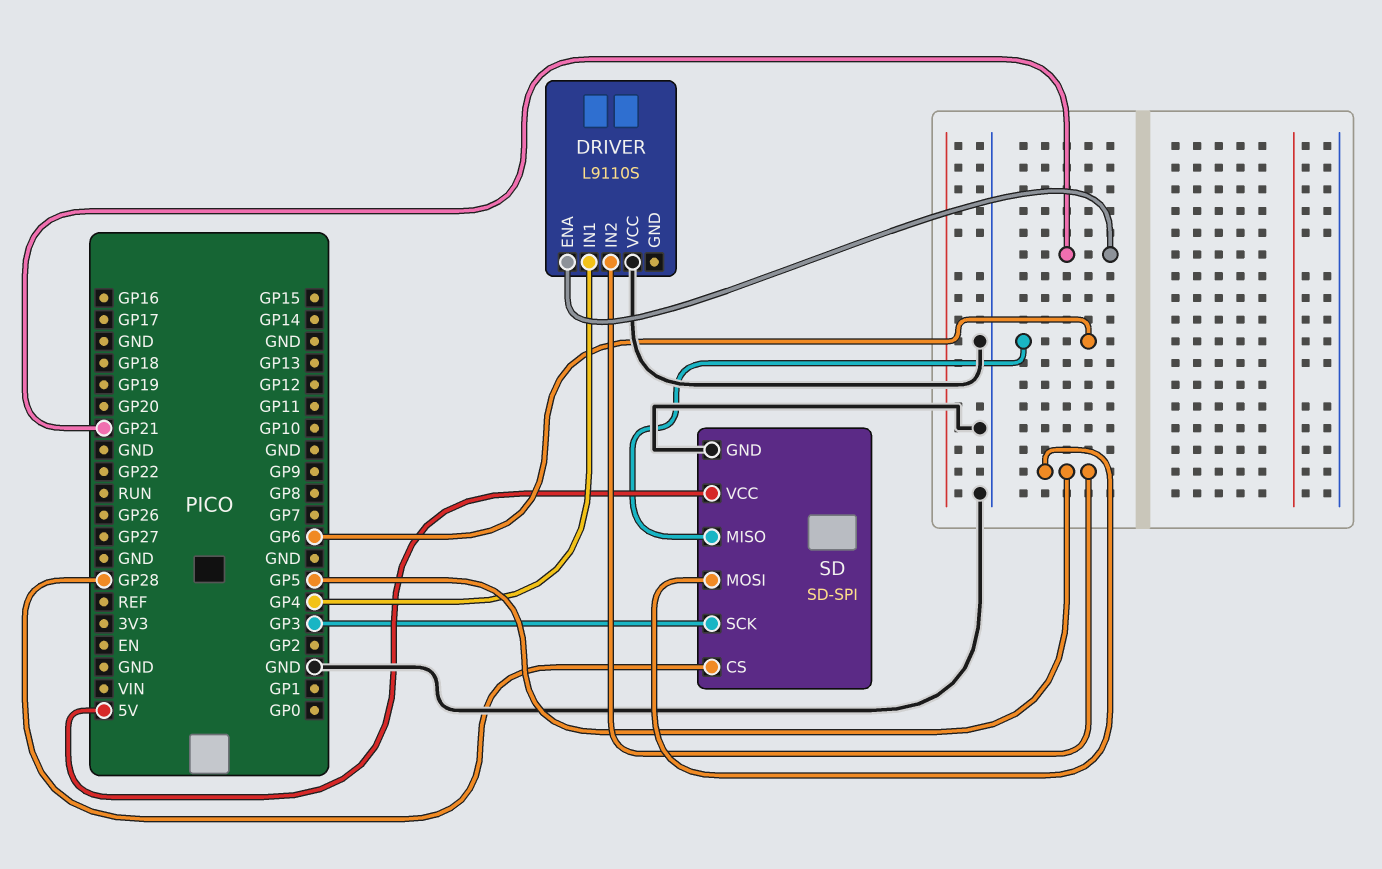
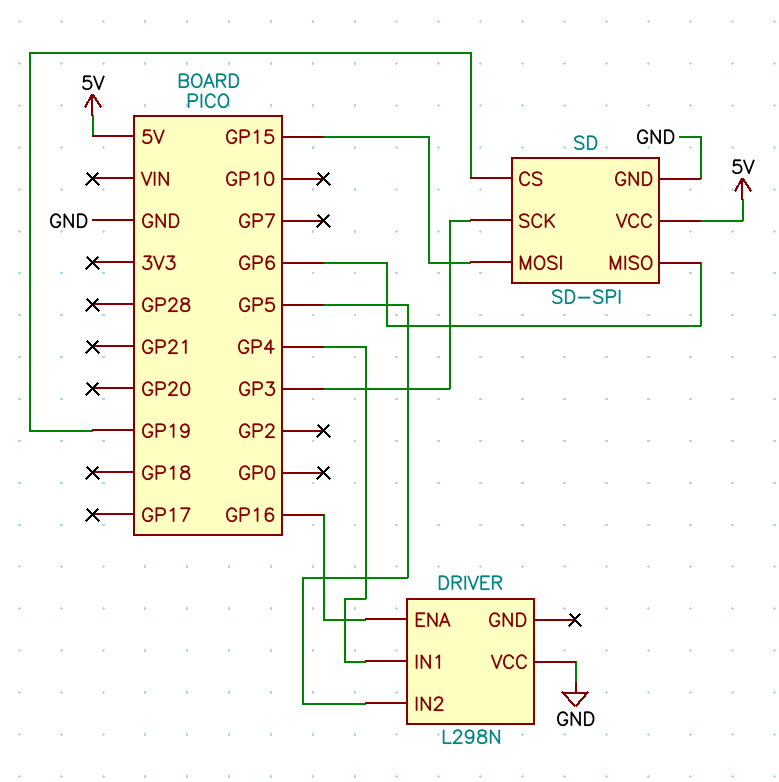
DRIVER: L9110S -> L298N
DRIVER pin ENA: GP21 -> GP16
SD pin CS: GP28 -> GP19
SD pin MOSI: GP5 -> GP15

